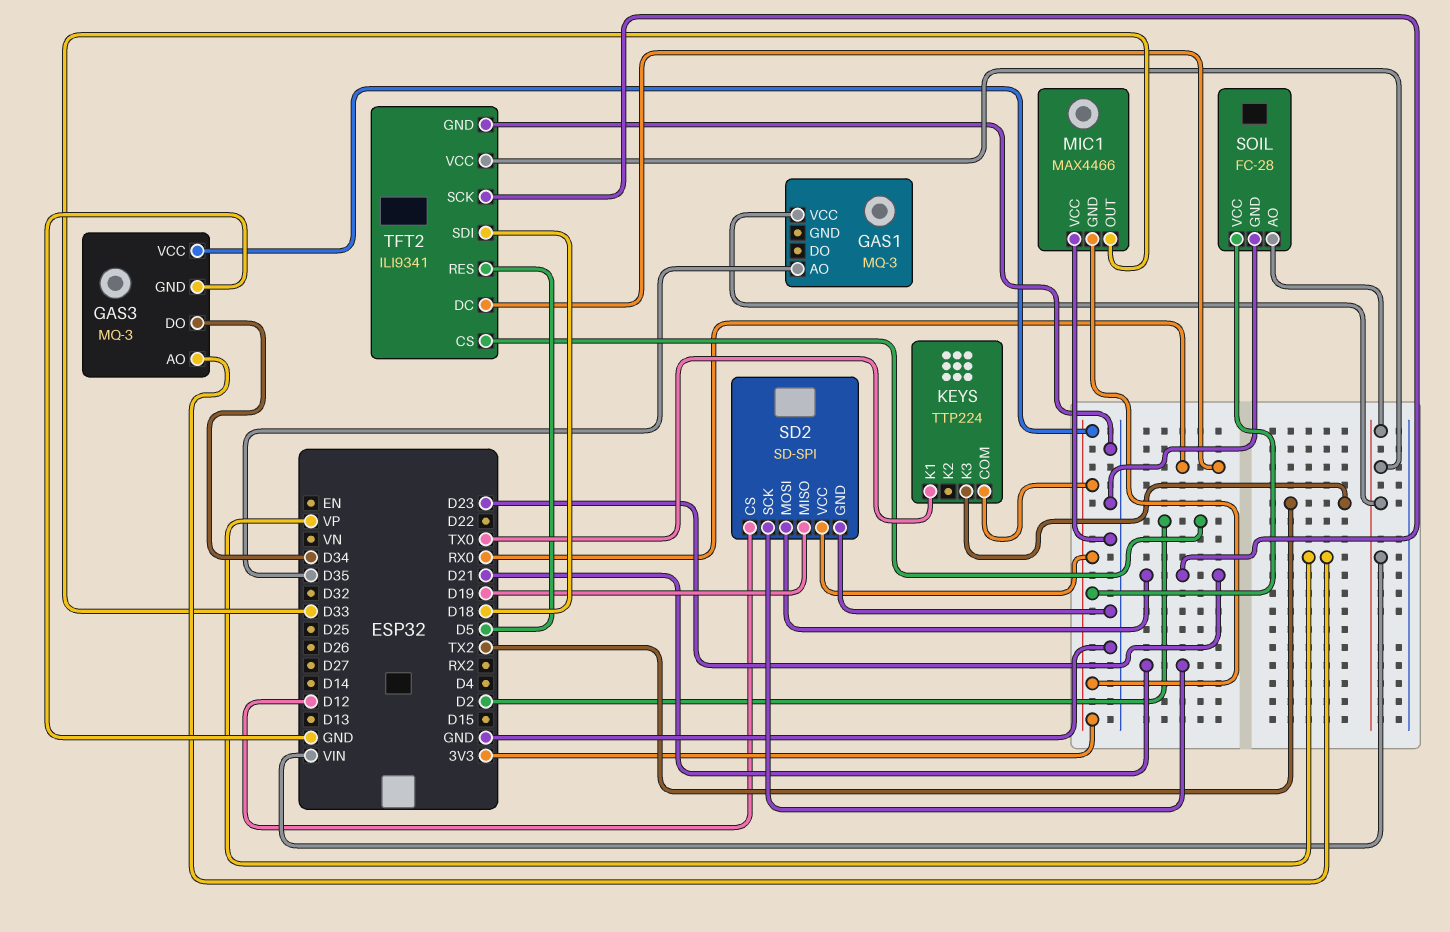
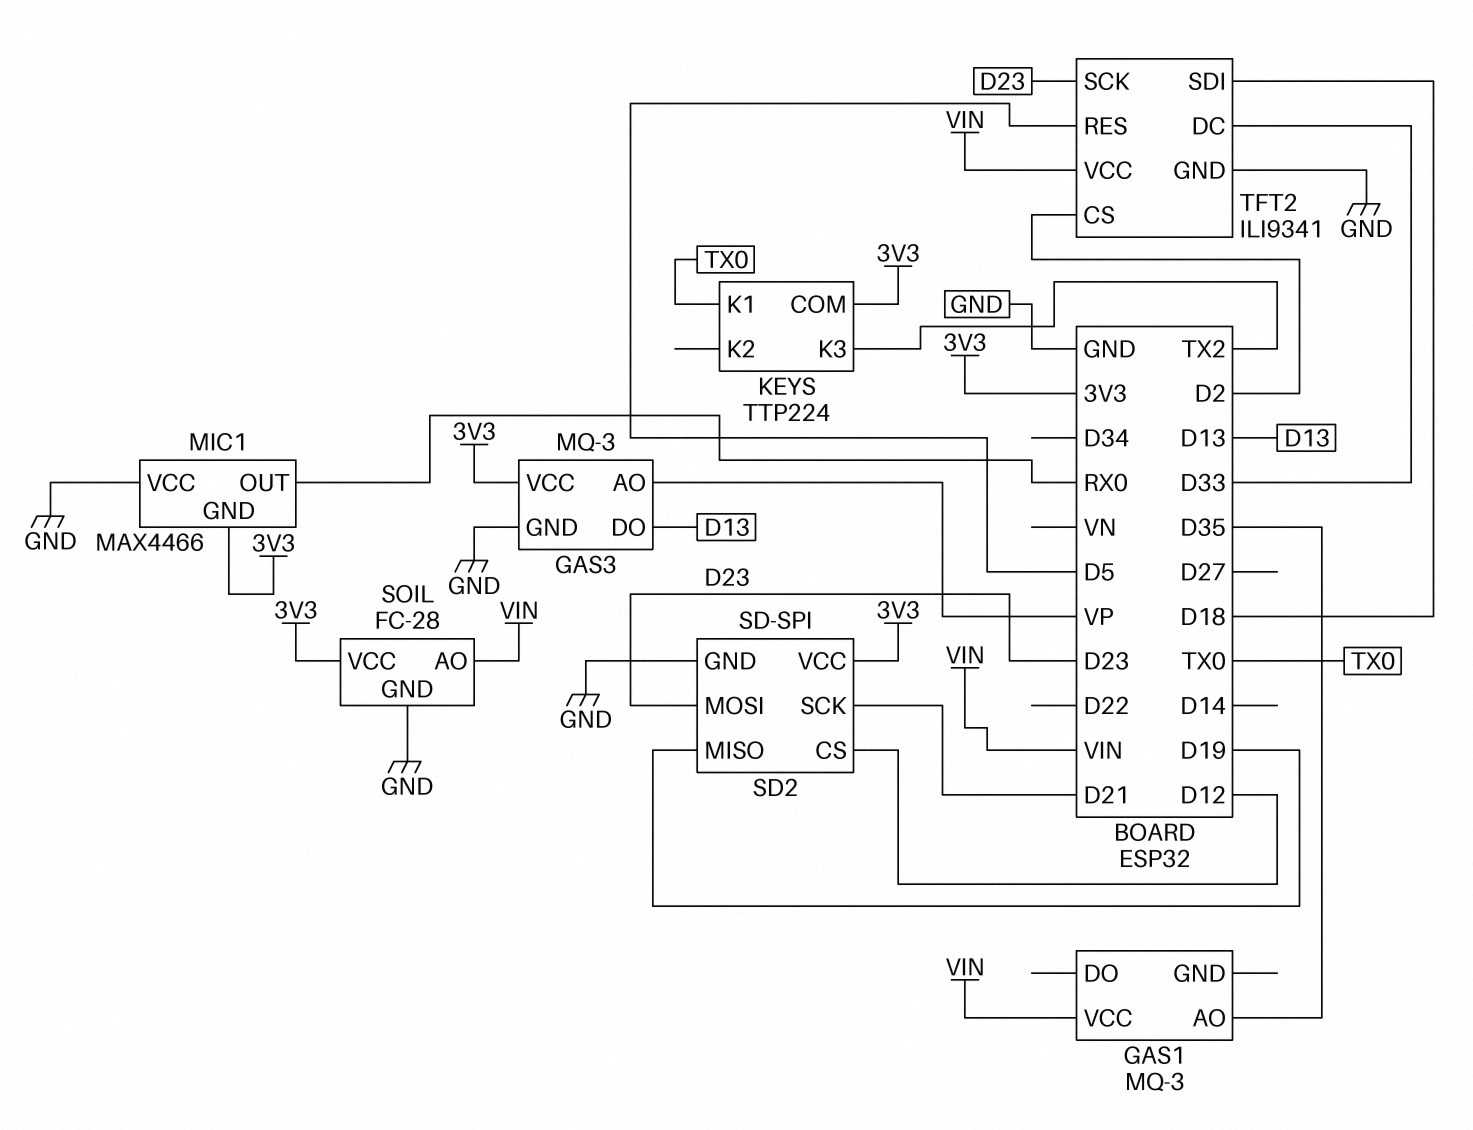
GAS3 pin DO: D34 -> D13
MIC1 pin OUT: D33 -> RX0
TFT2 pin DC: RX0 -> D33

